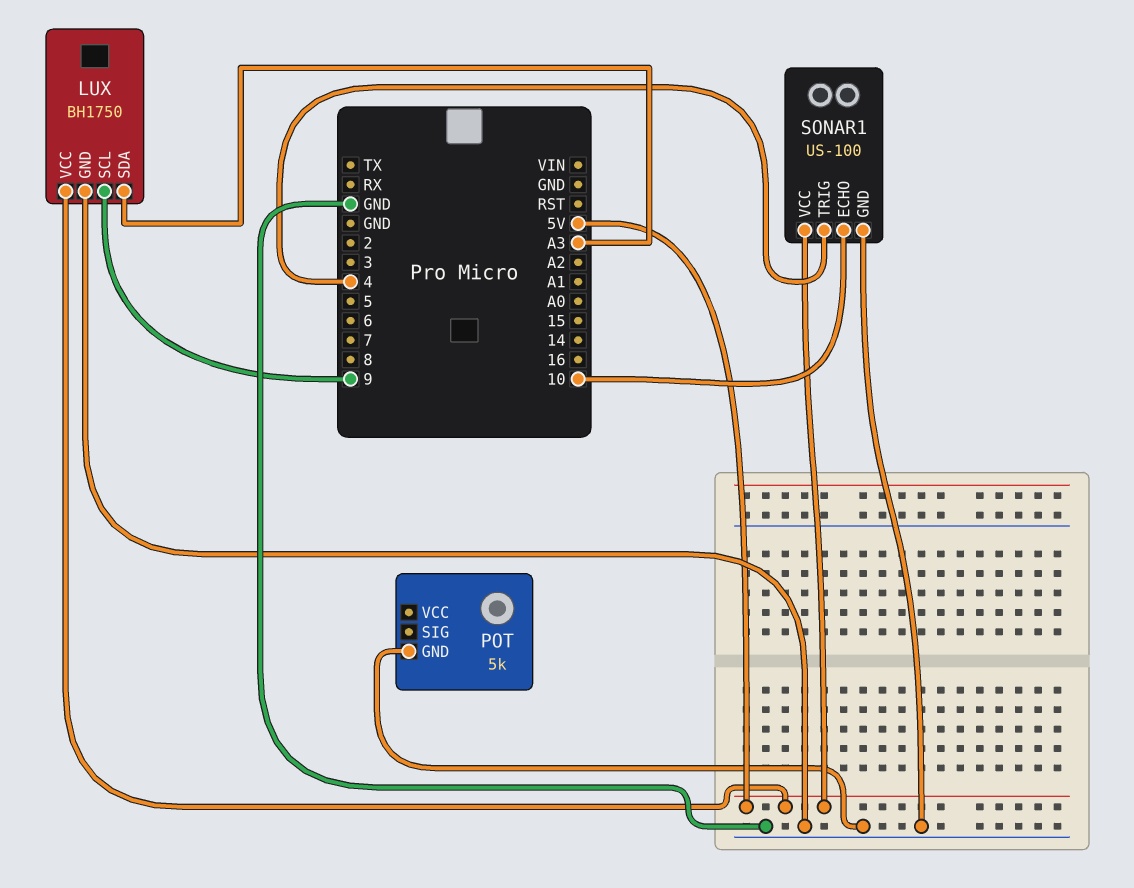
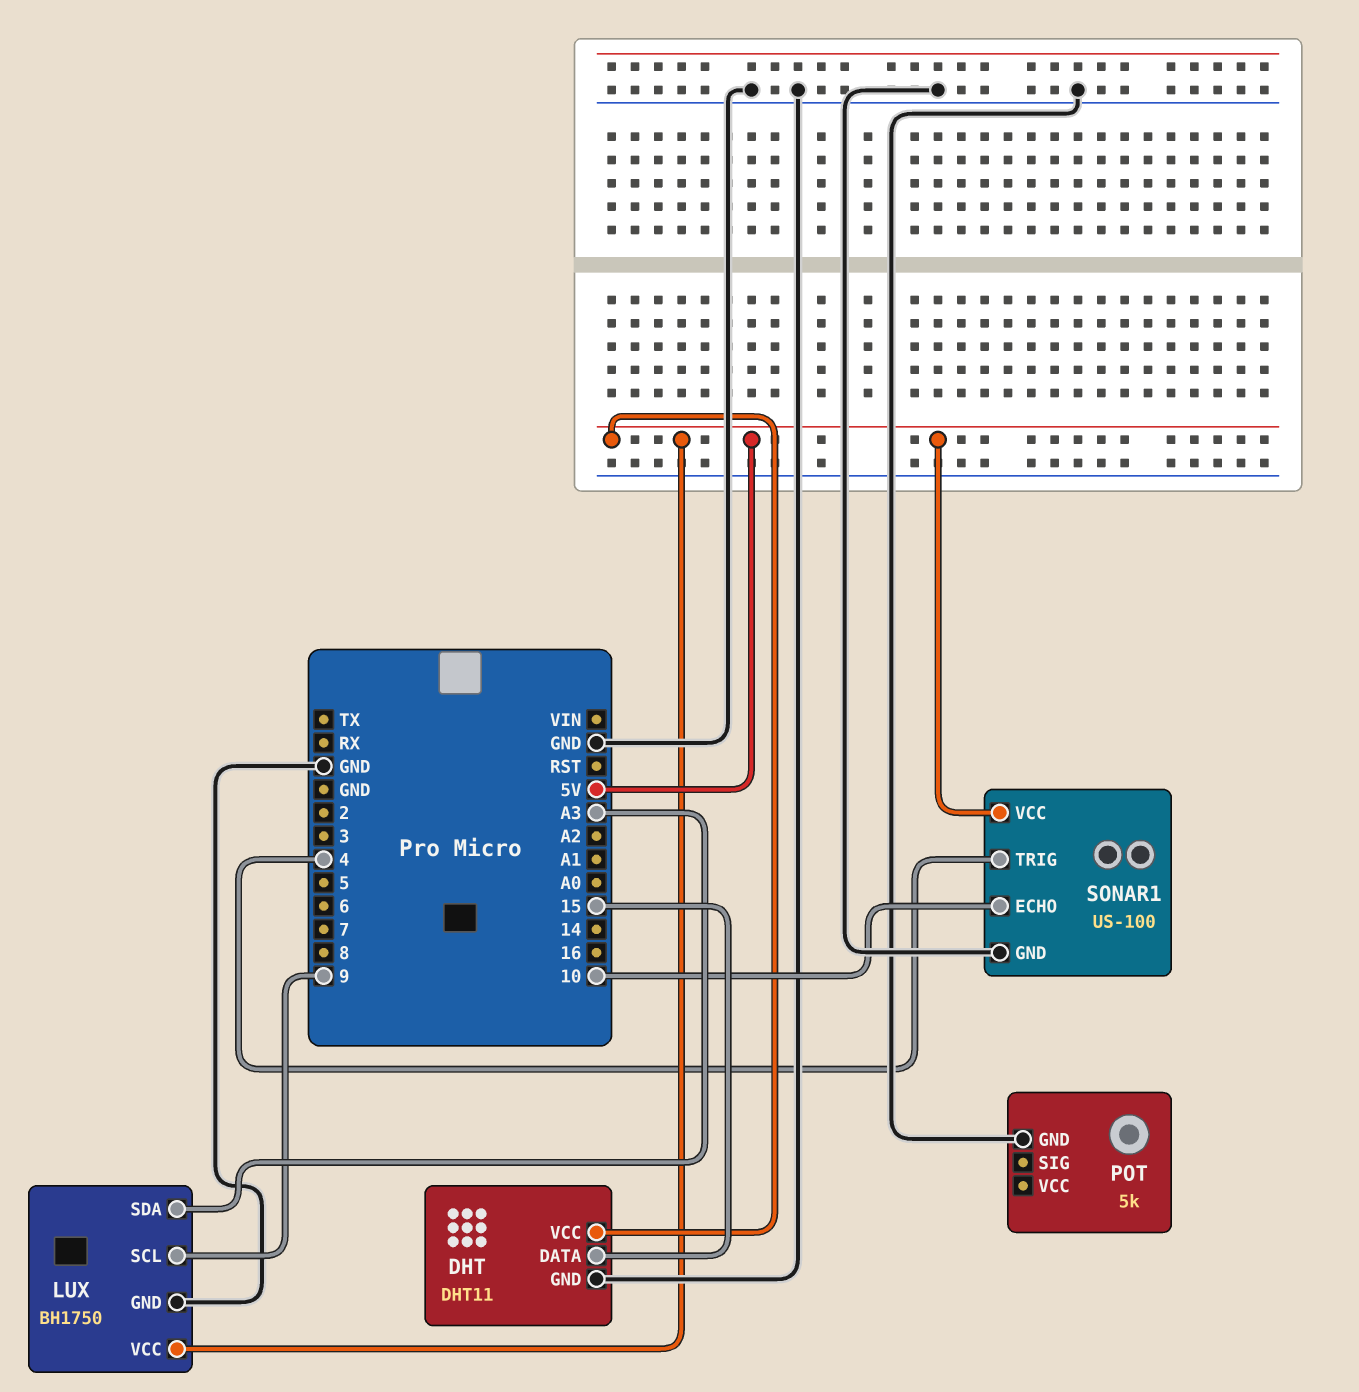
DHT: none -> DHT11
DHT pin DATA: none -> 15
DHT pin GND: none -> GND
DHT pin VCC: none -> 5V

